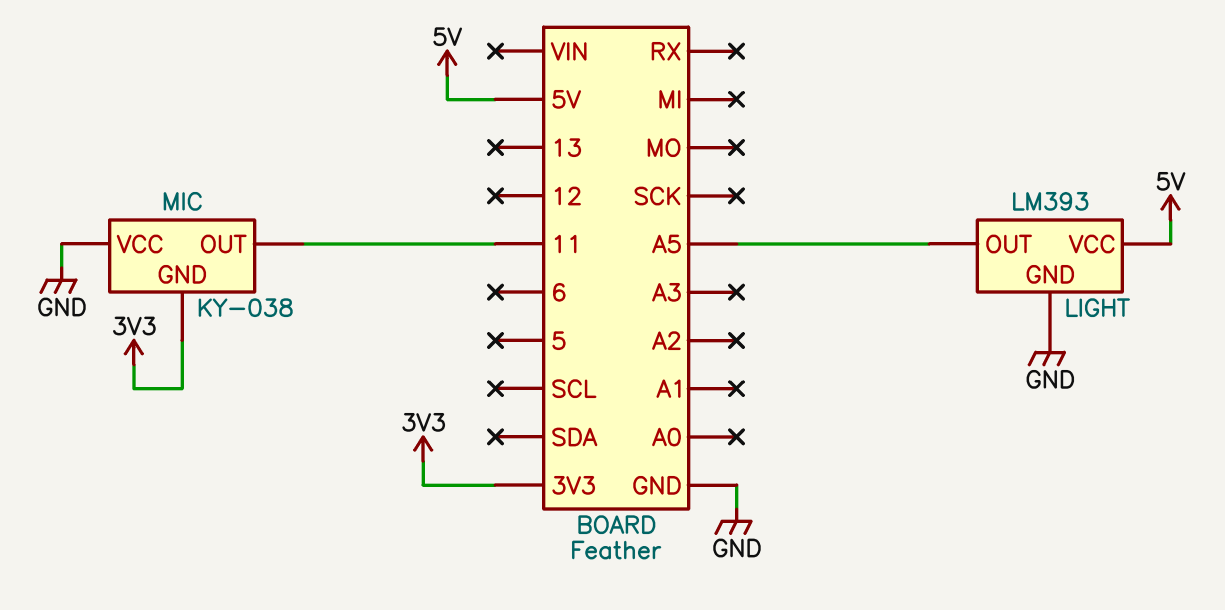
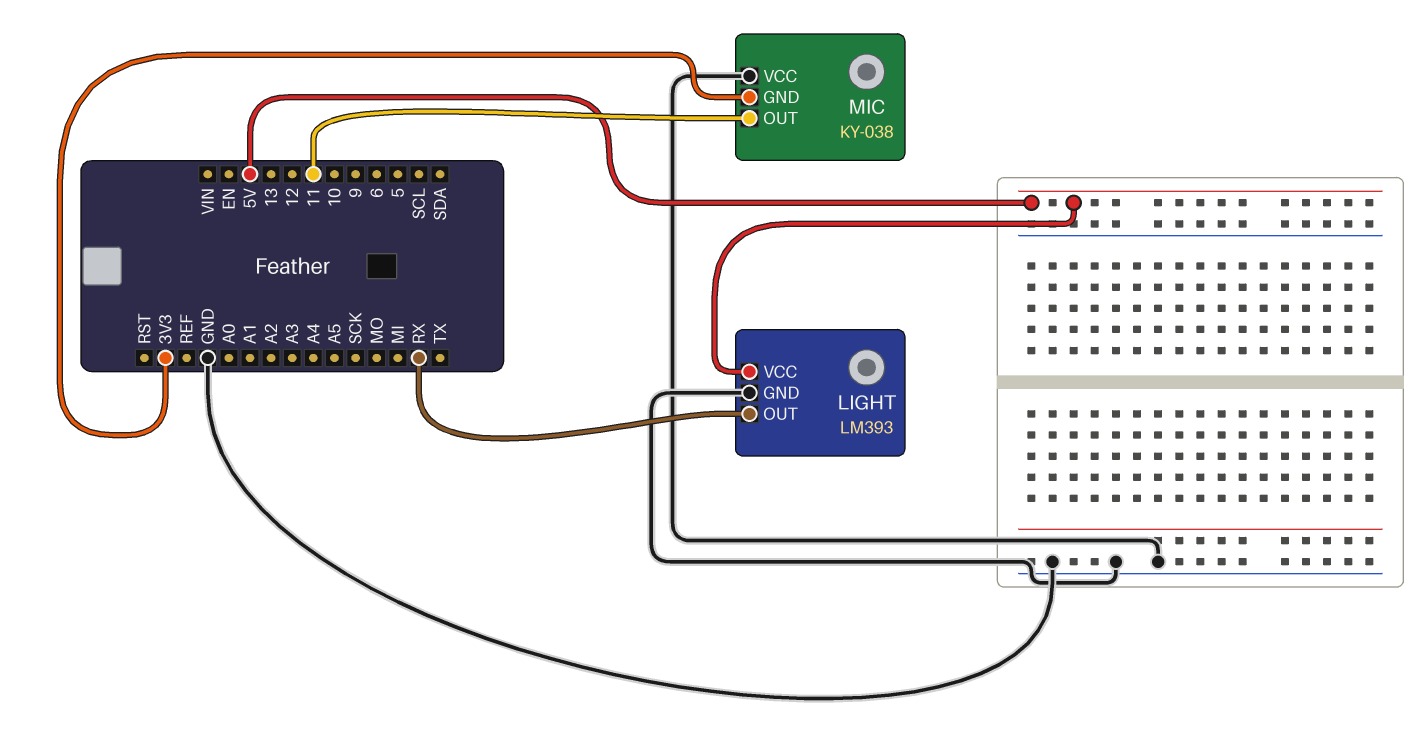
LIGHT pin OUT: A5 -> RX

